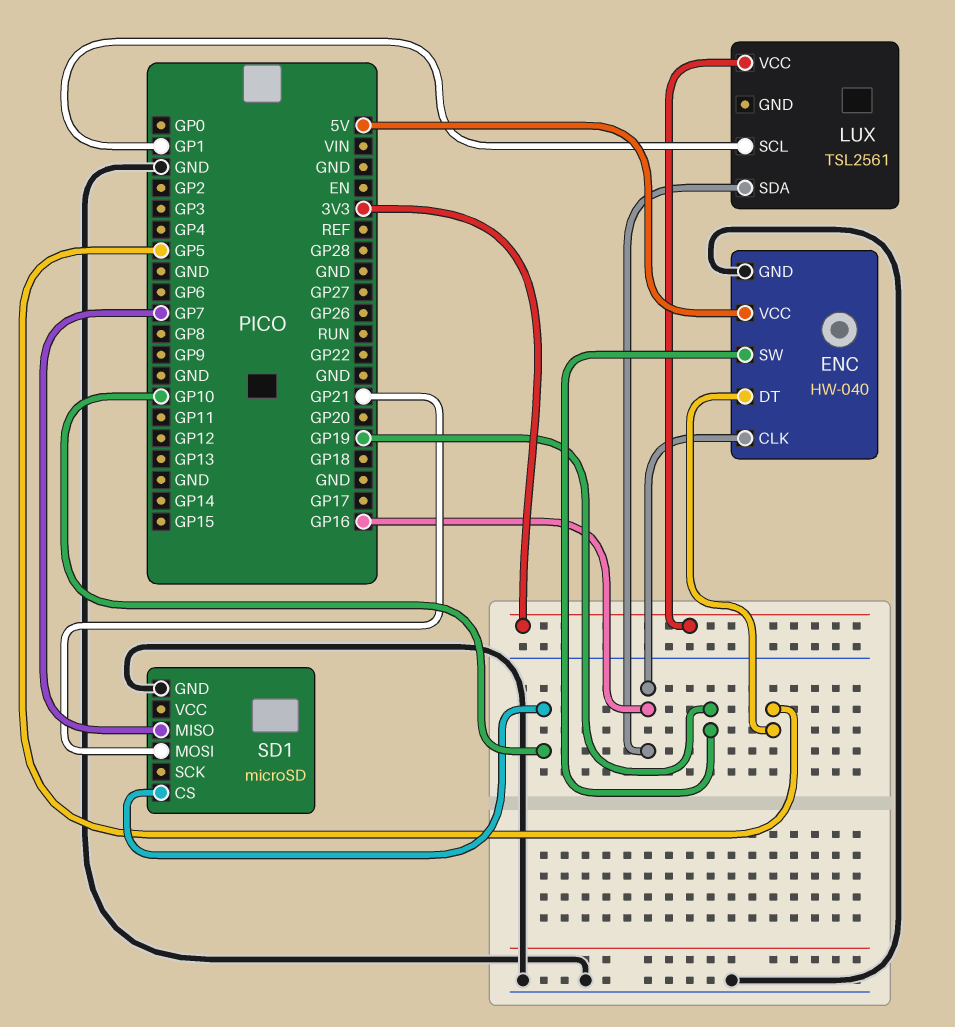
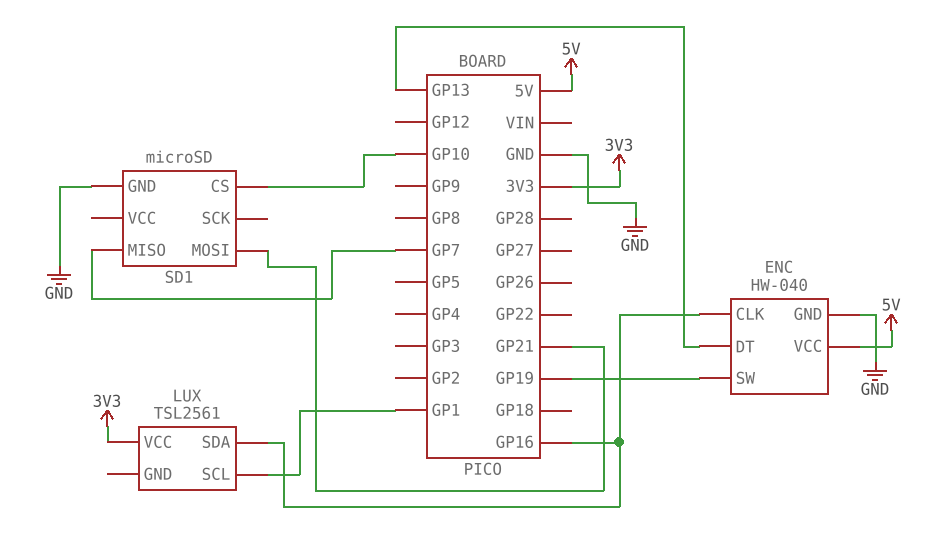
ENC pin DT: GP5 -> GP13

